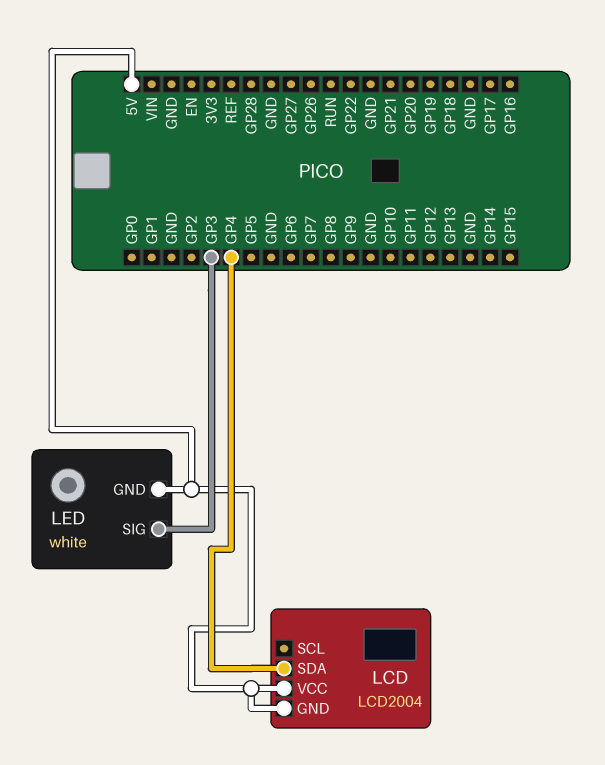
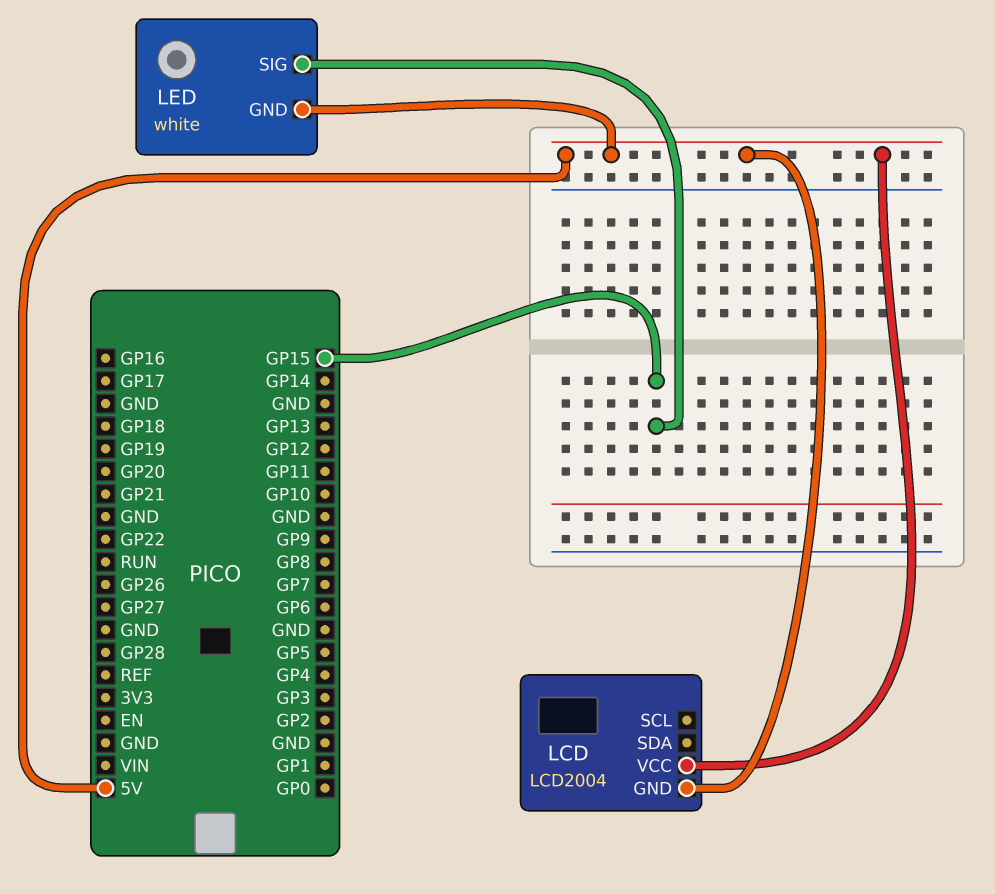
LCD pin SDA: GP4 -> none
LED pin SIG: GP3 -> GP15

